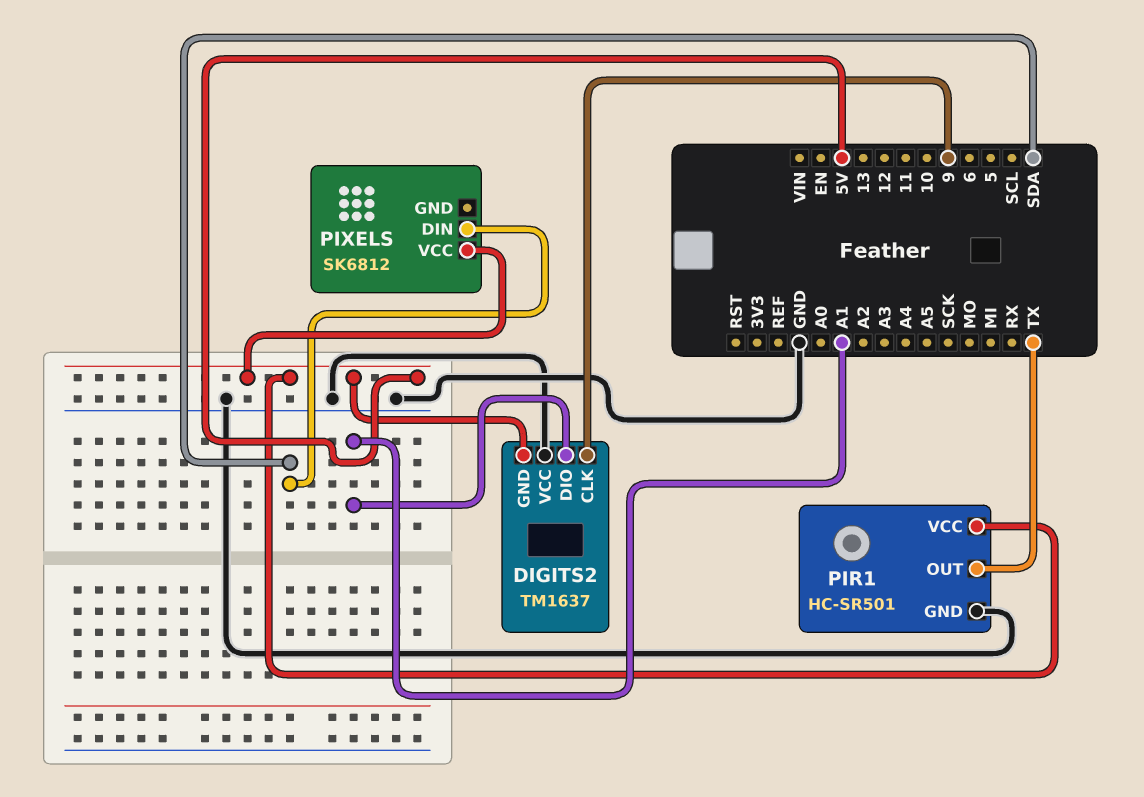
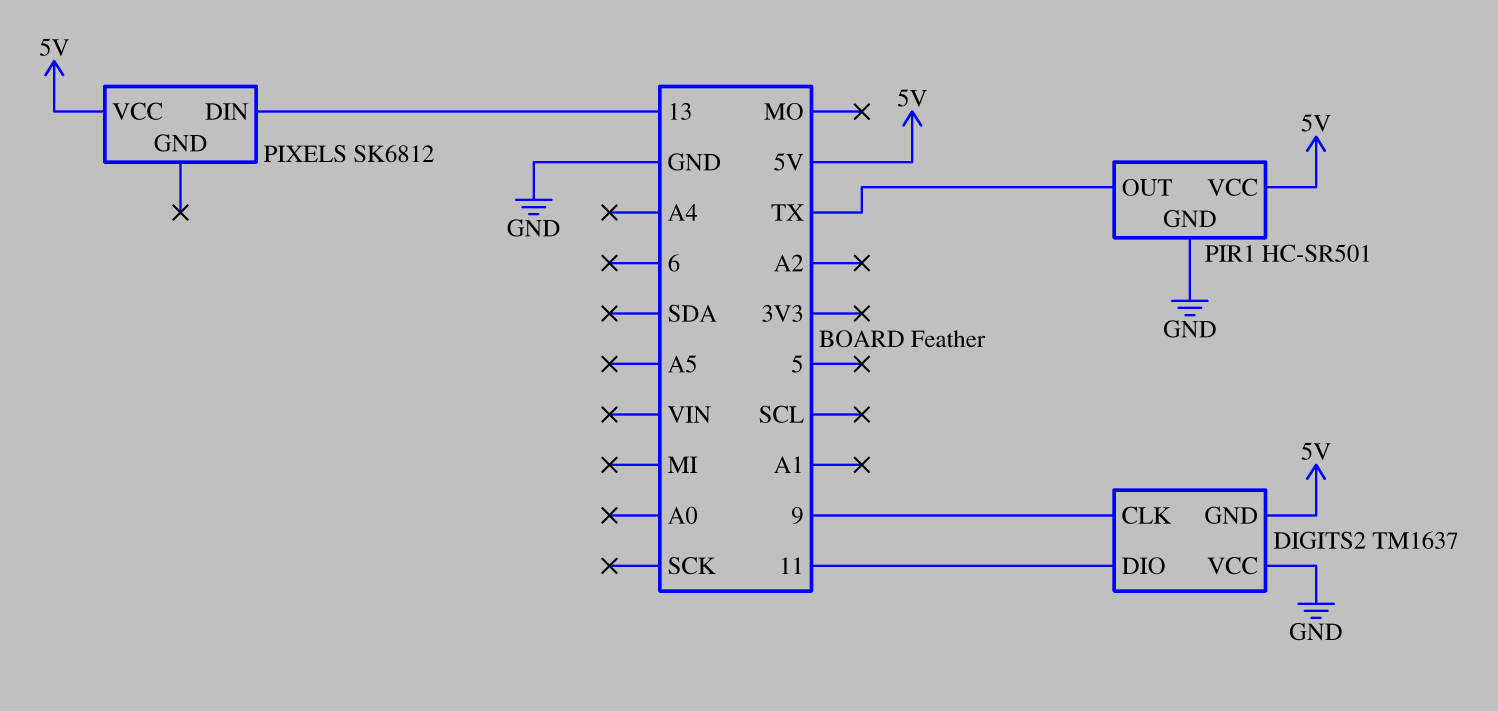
DIGITS2 pin DIO: A1 -> 11
PIXELS pin DIN: SDA -> 13

